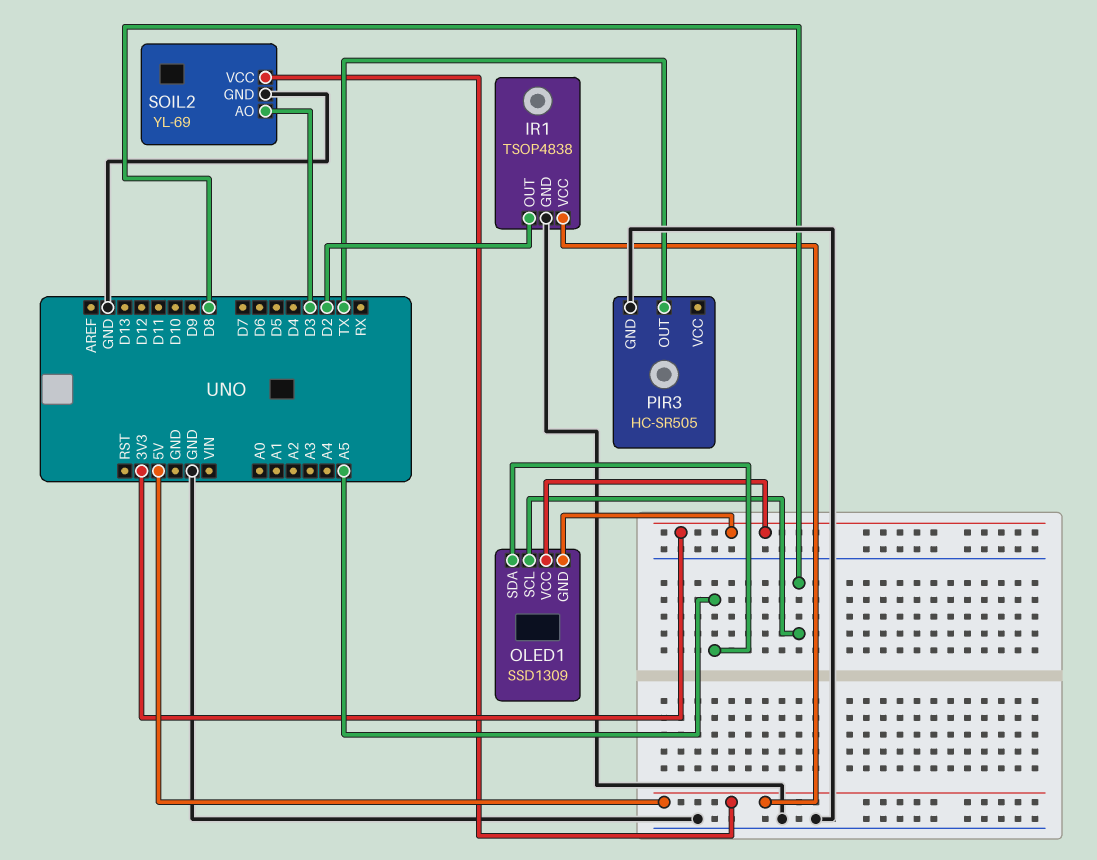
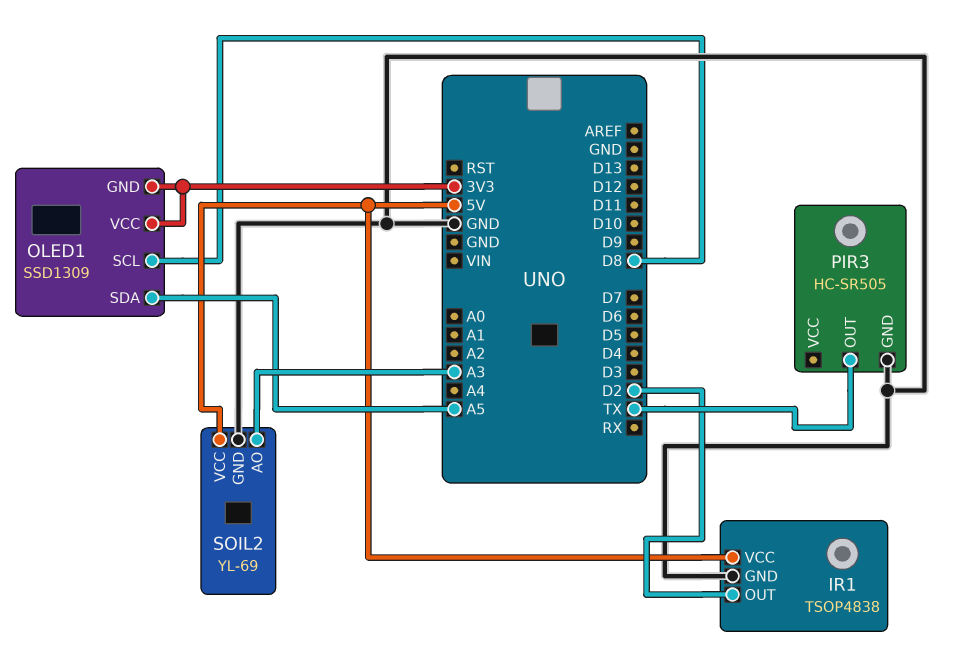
SOIL2 pin AO: D3 -> A3

